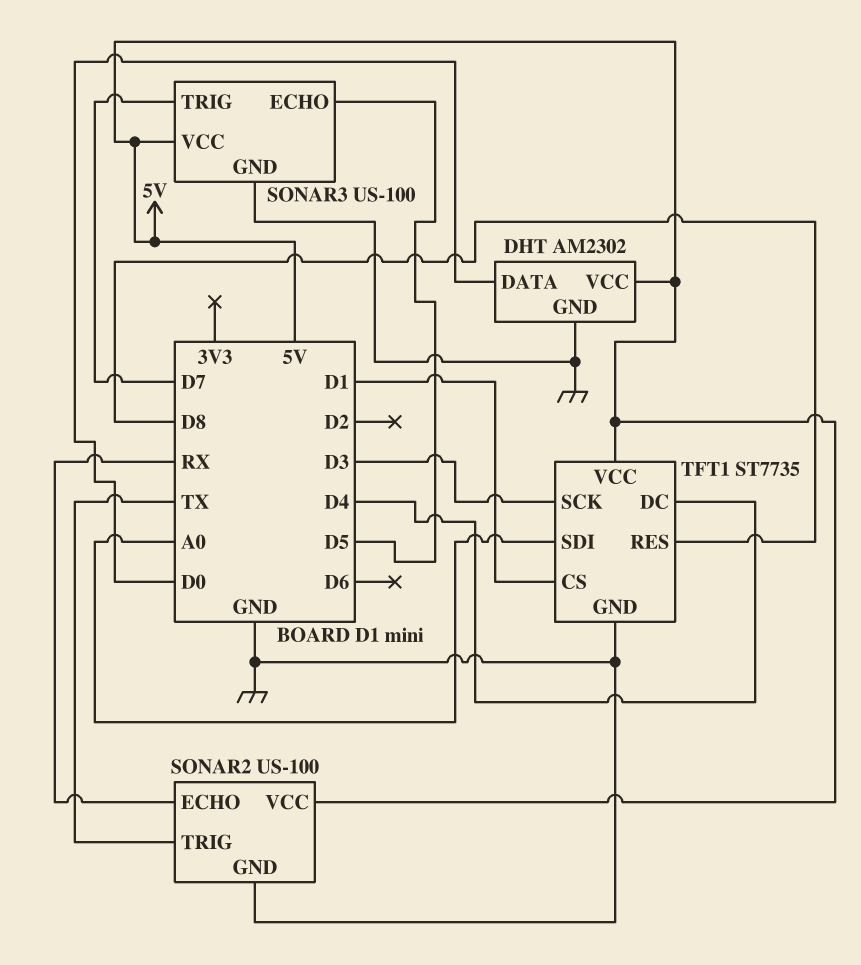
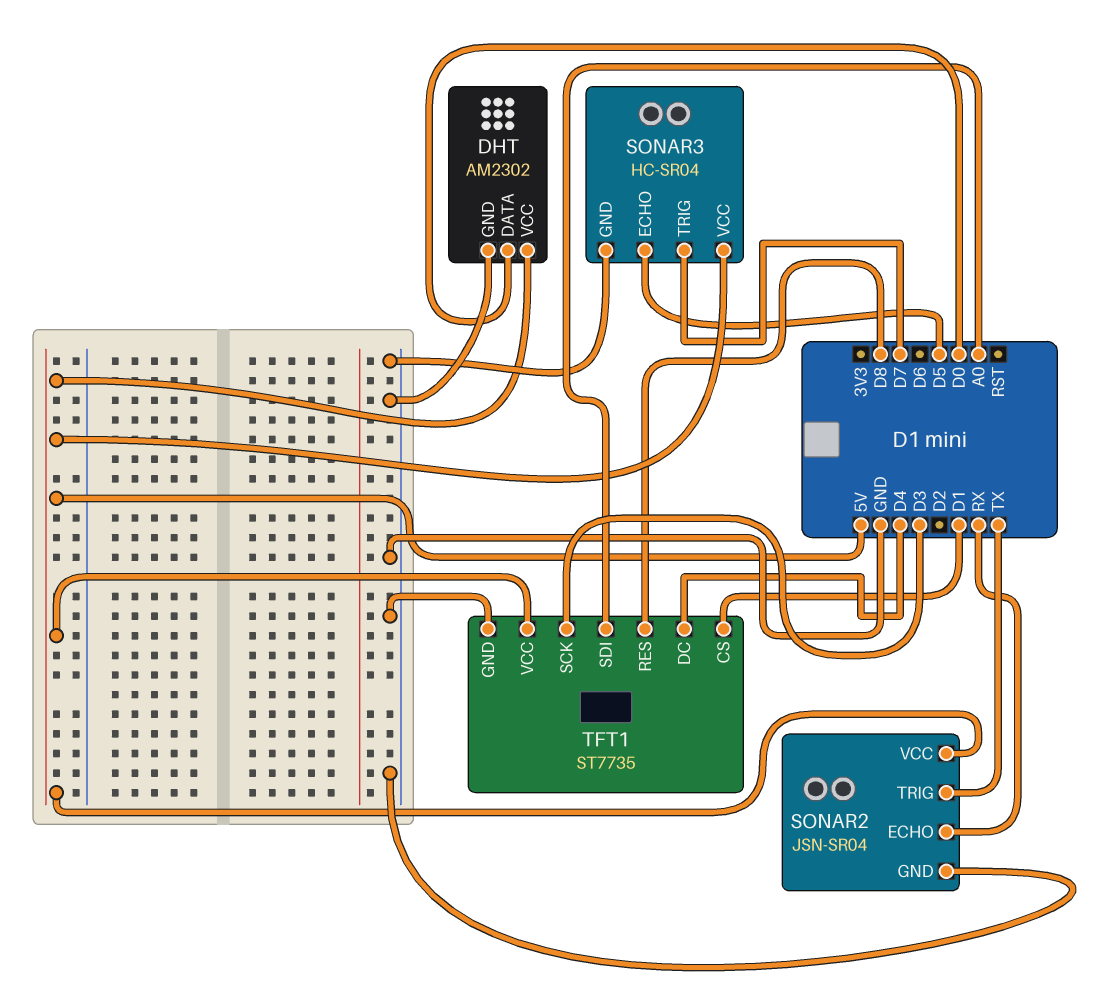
SONAR2: US-100 -> JSN-SR04
SONAR3: US-100 -> HC-SR04

